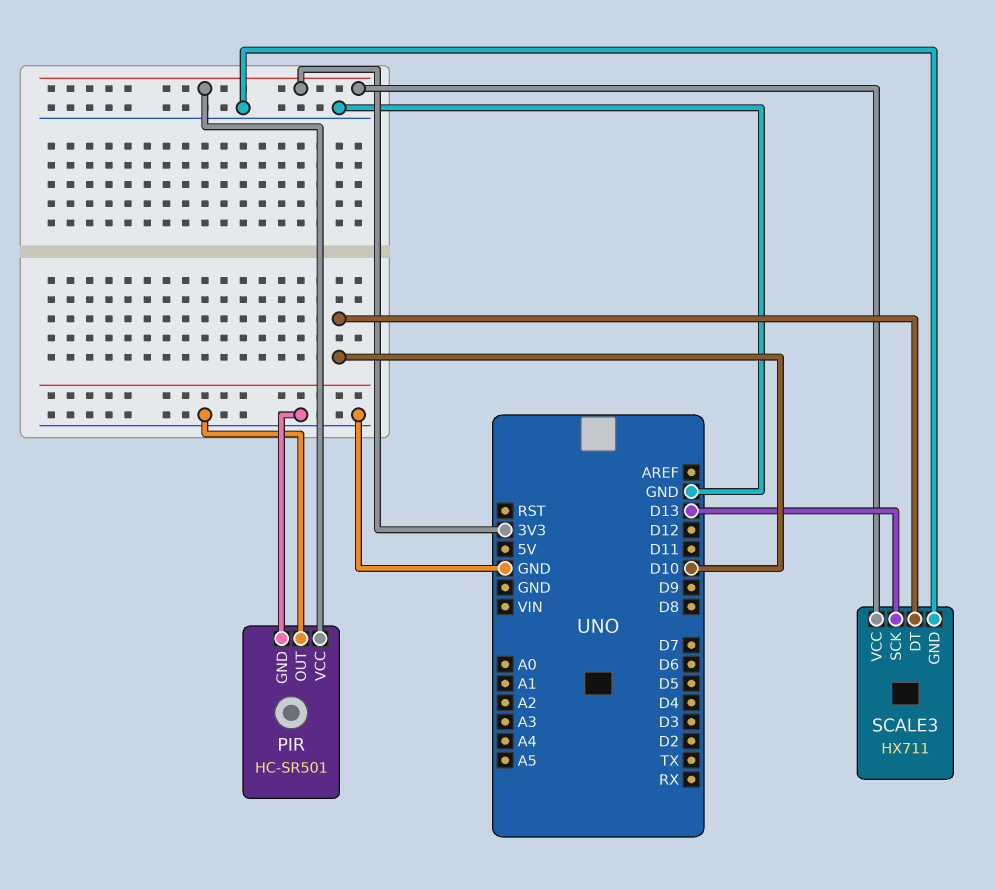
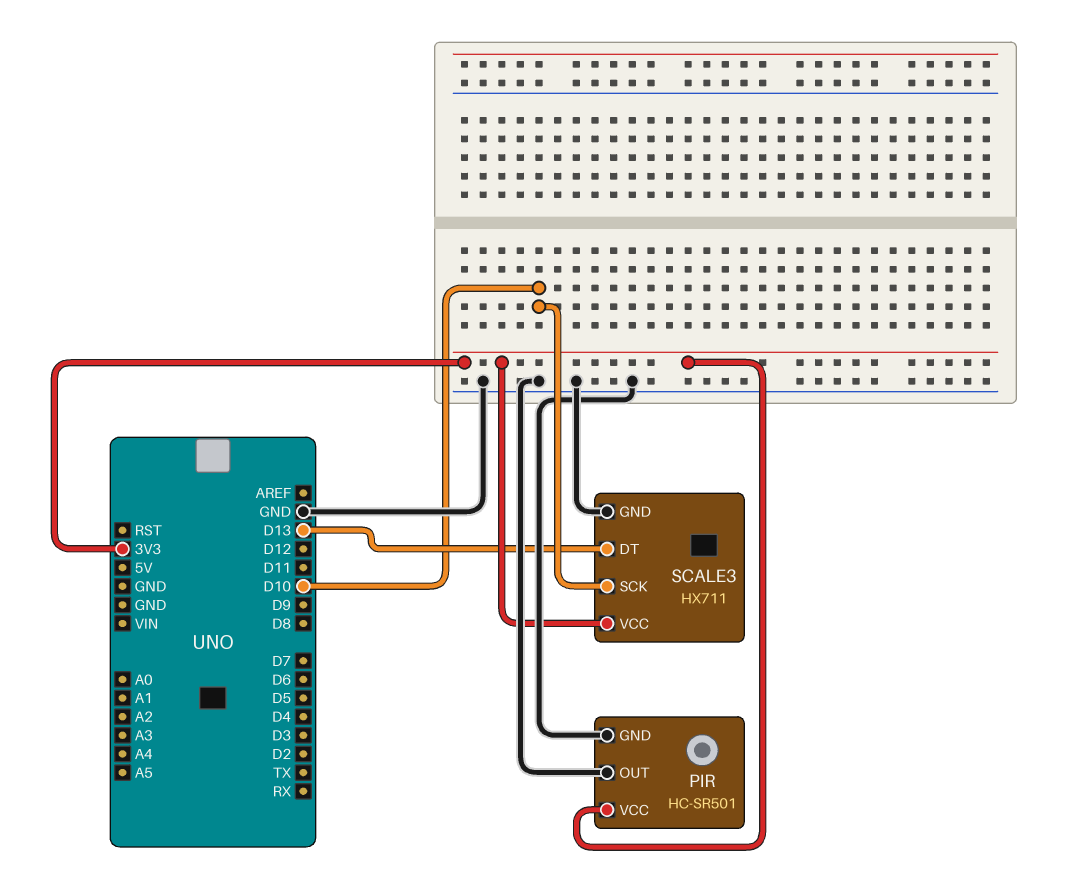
SCALE3 pin DT: D10 -> D13
SCALE3 pin SCK: D13 -> D10

